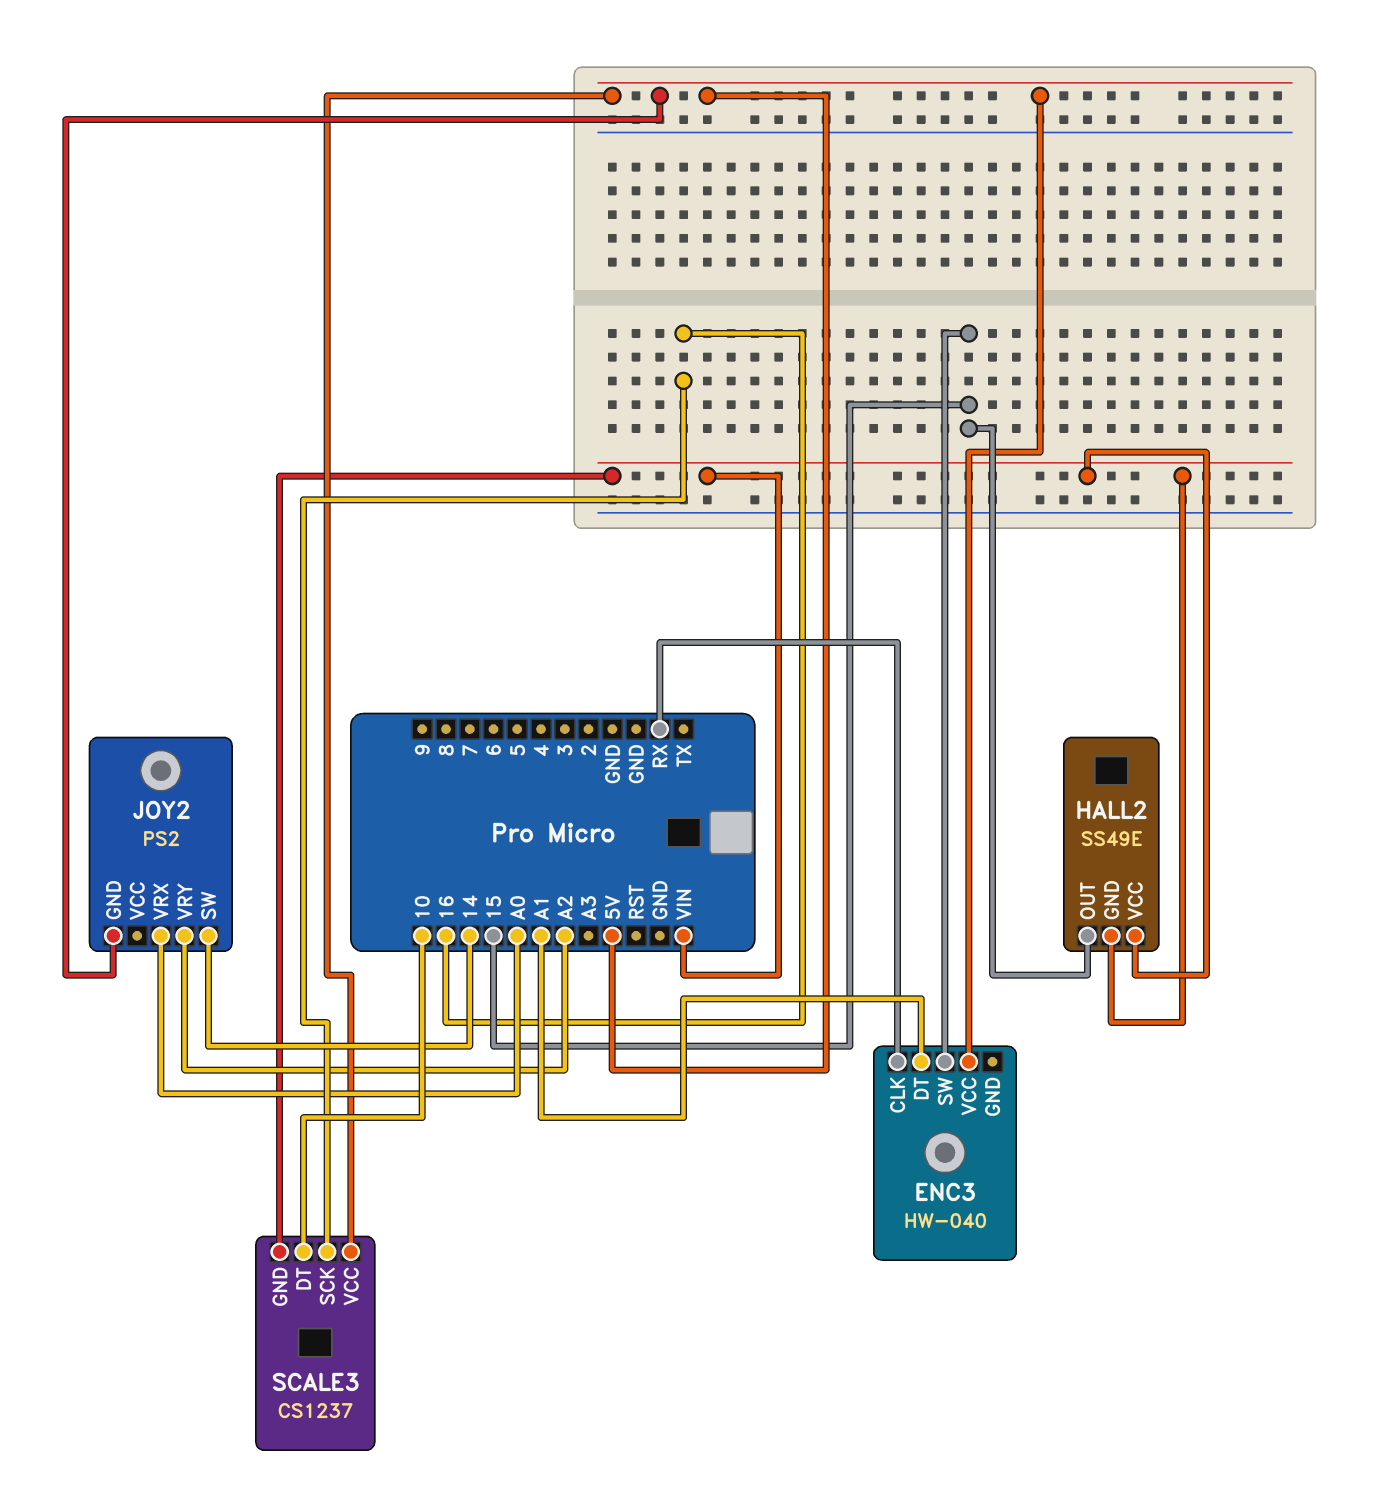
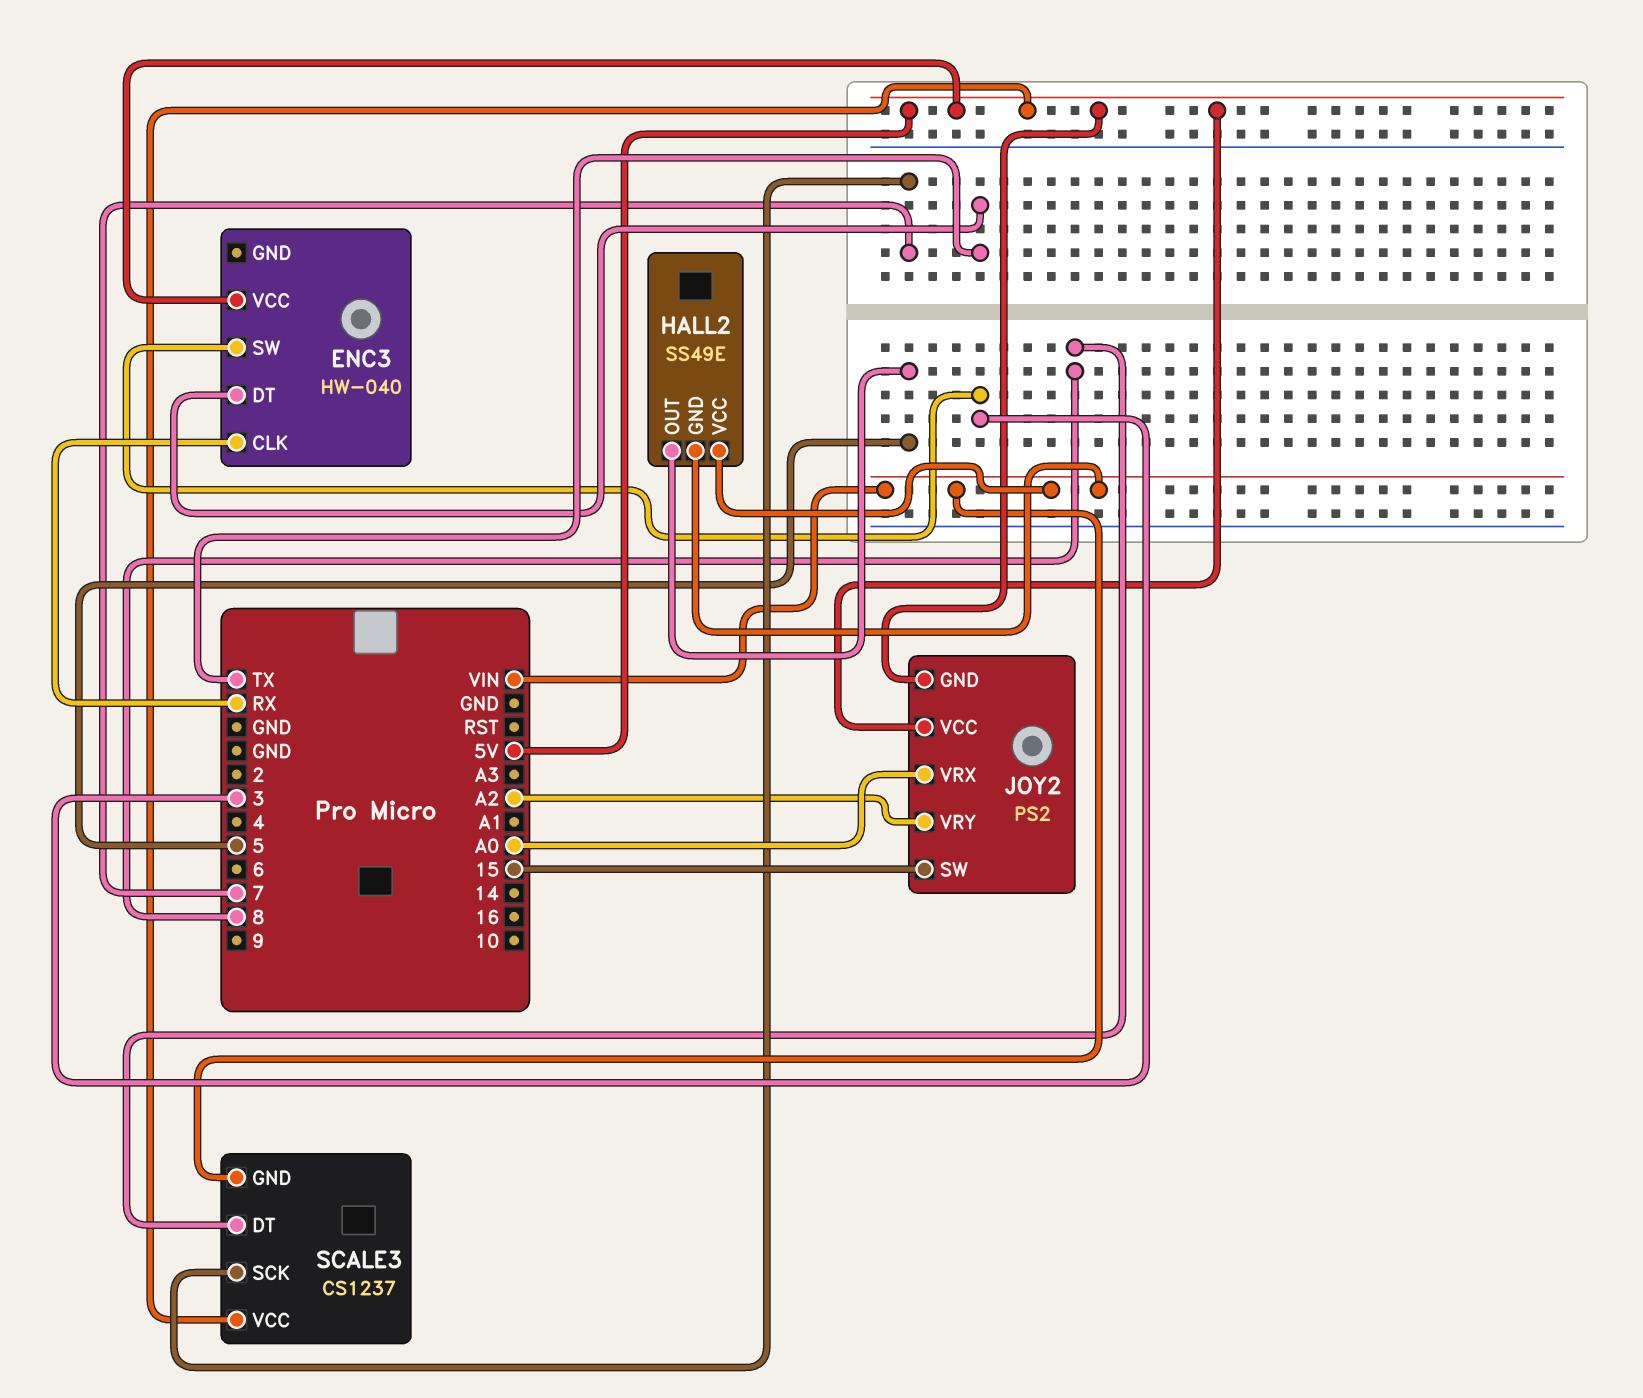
ENC3 pin DT: A1 -> TX
ENC3 pin SW: 15 -> 3
HALL2 pin OUT: 15 -> 5
JOY2 pin SW: 14 -> 15
JOY2 pin VCC: none -> 5V
SCALE3 pin DT: 10 -> 8
SCALE3 pin SCK: 16 -> 7

